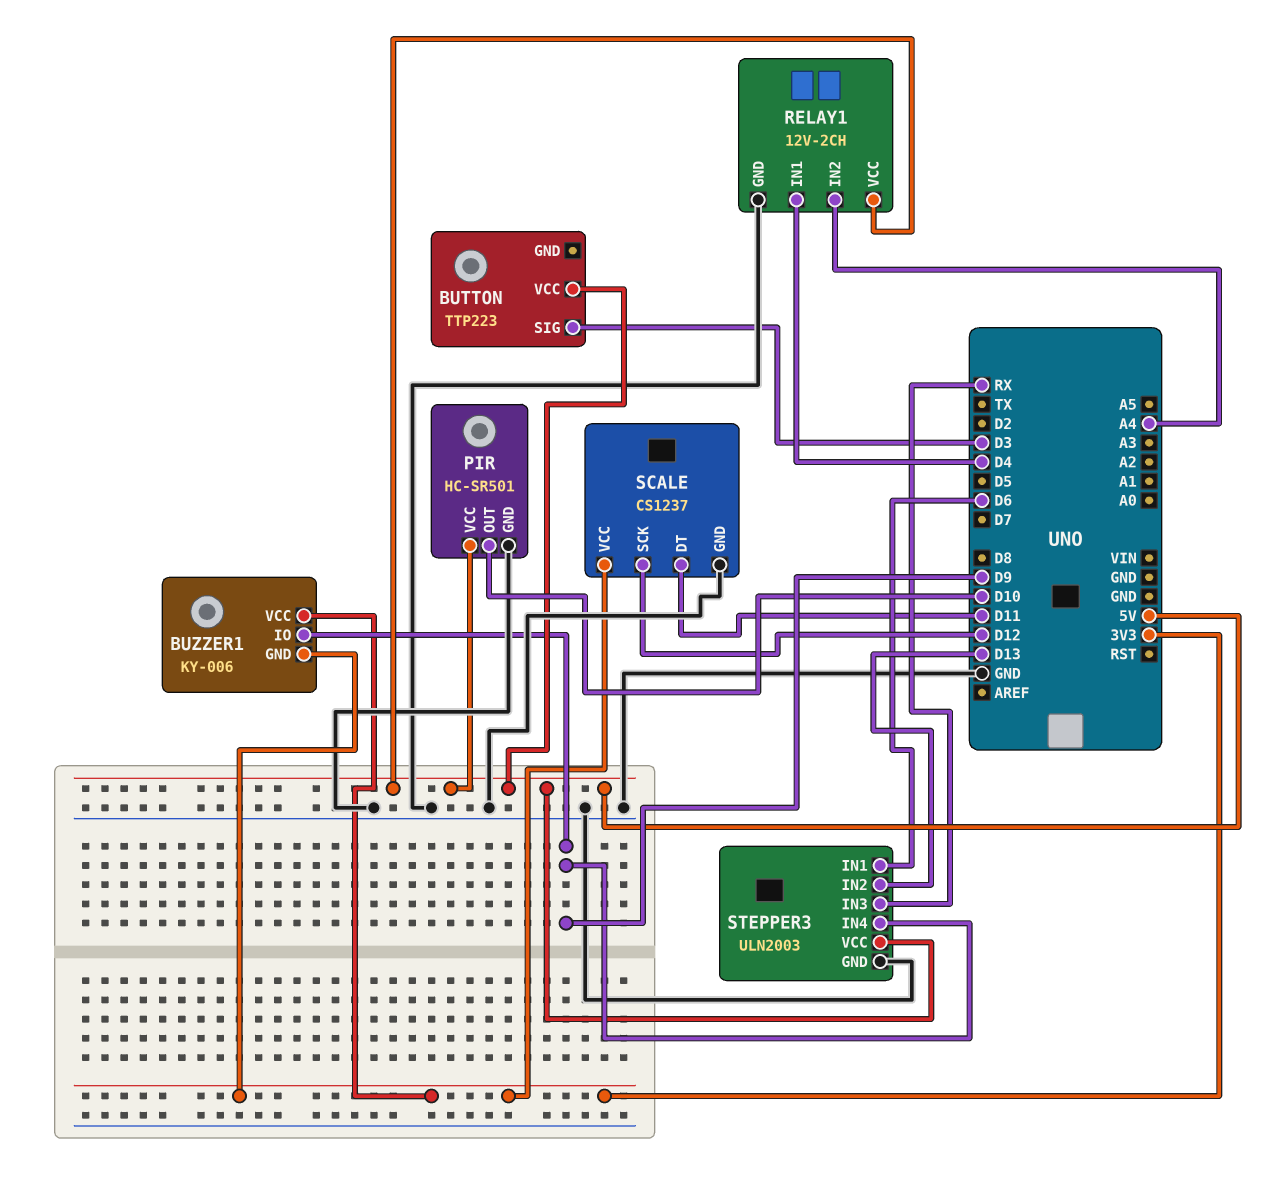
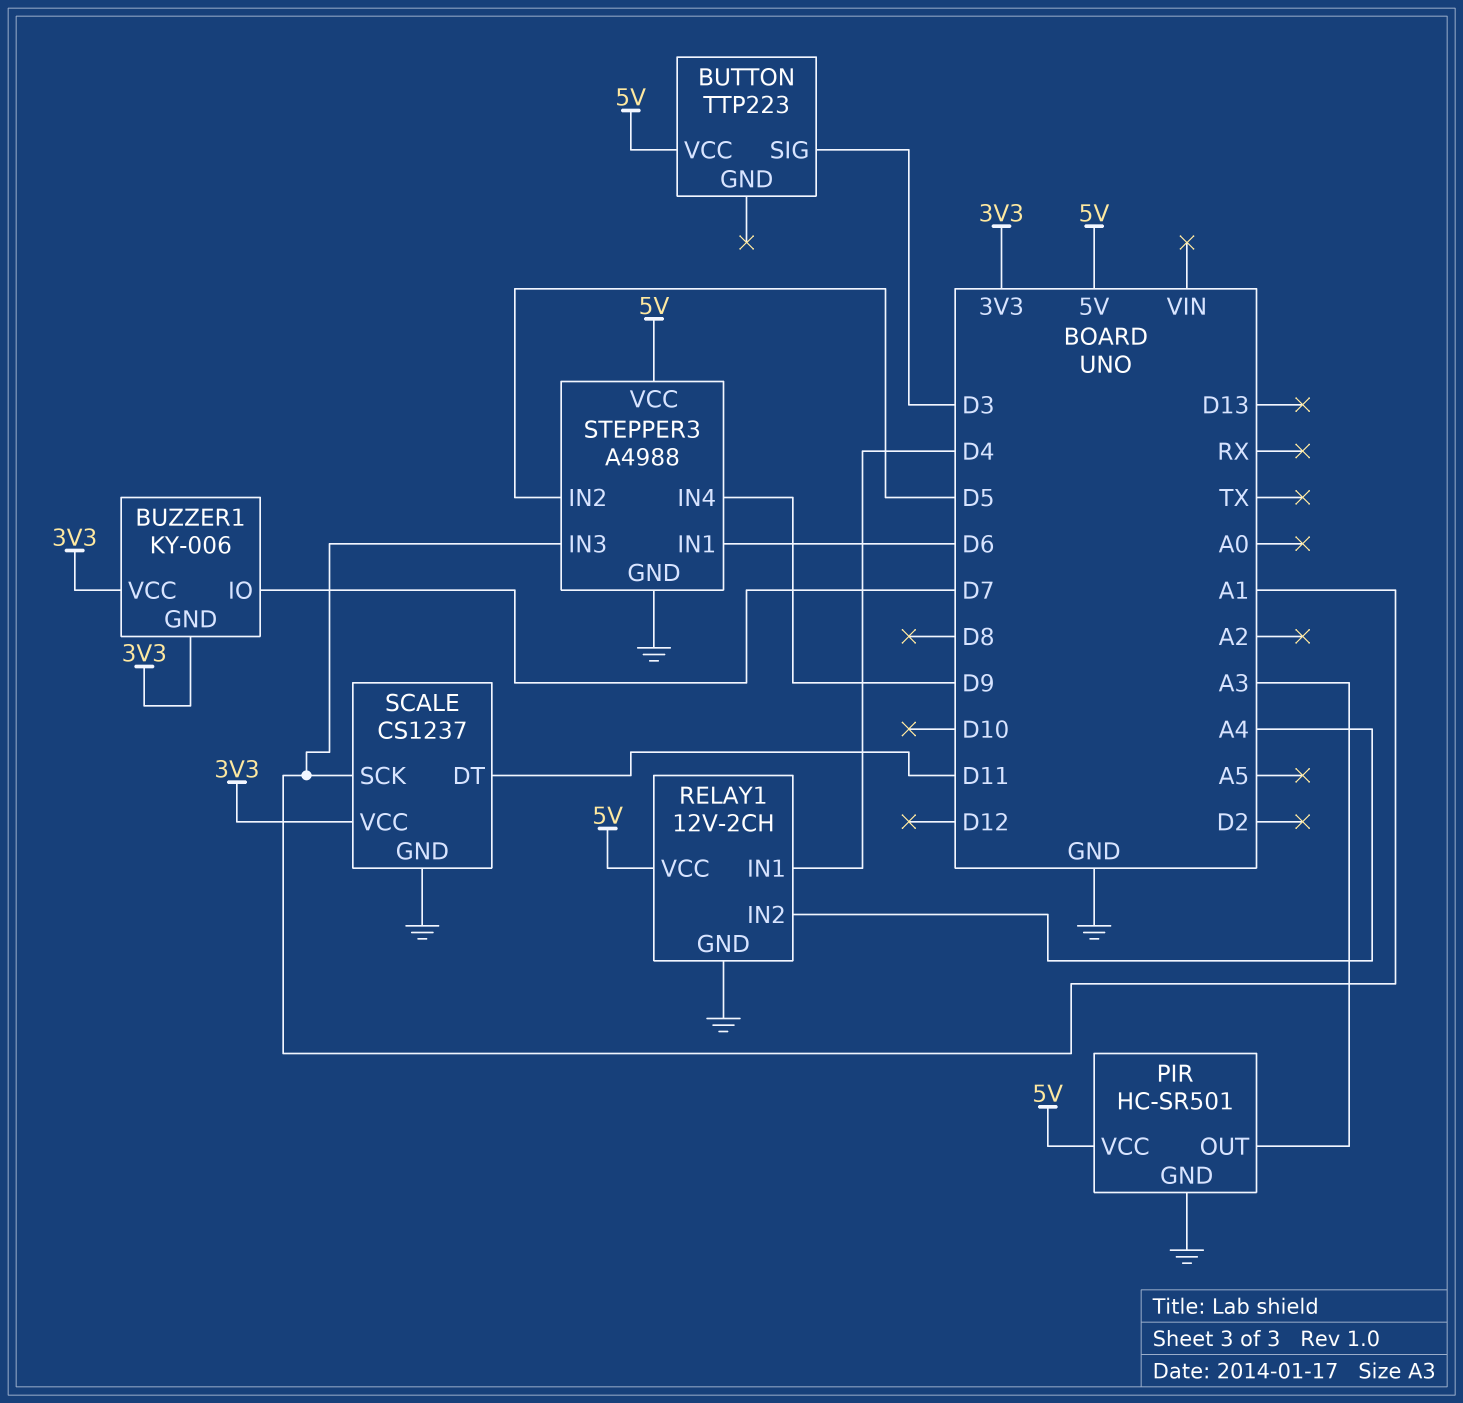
BUZZER1 pin IO: D9 -> D7
PIR pin OUT: D10 -> A3
SCALE pin SCK: D12 -> A1
STEPPER3: ULN2003 -> A4988
STEPPER3 pin IN2: D13 -> D5
STEPPER3 pin IN3: RX -> A1

